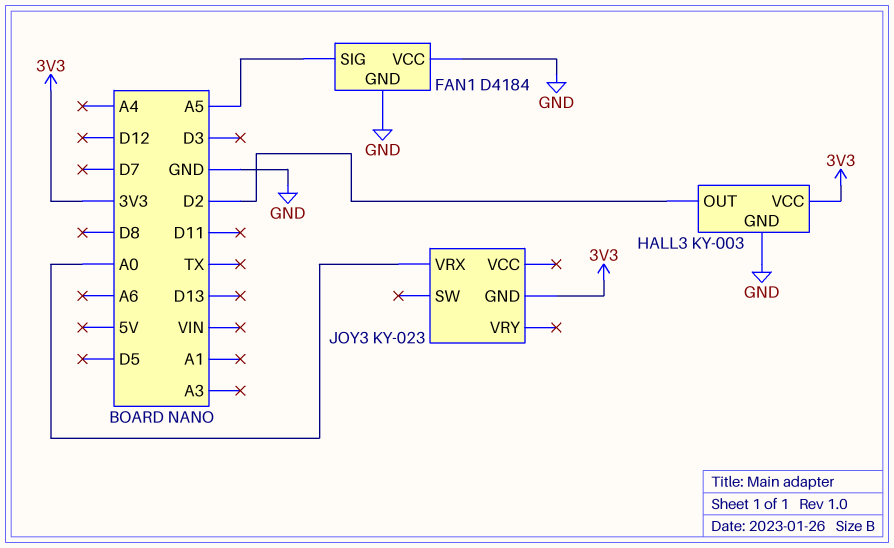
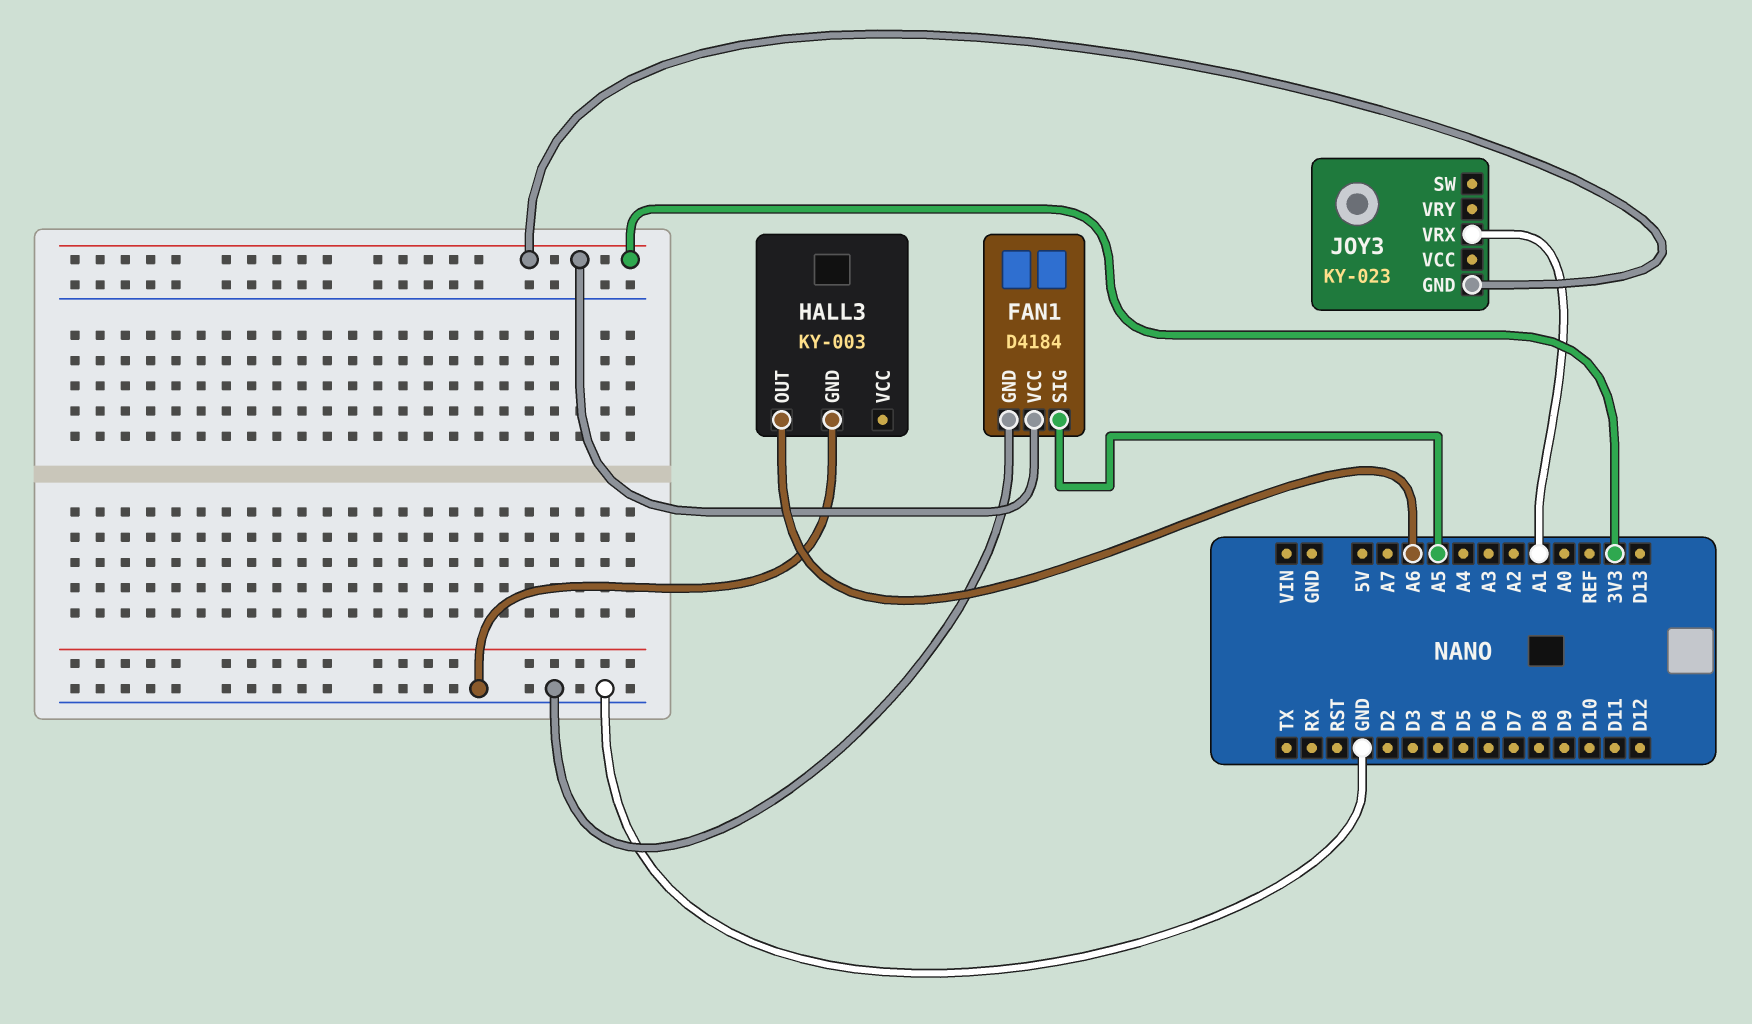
FAN1 pin VCC: GND -> 3V3
HALL3 pin OUT: D2 -> A6
HALL3 pin VCC: 3V3 -> none
JOY3 pin VRX: A0 -> A1

